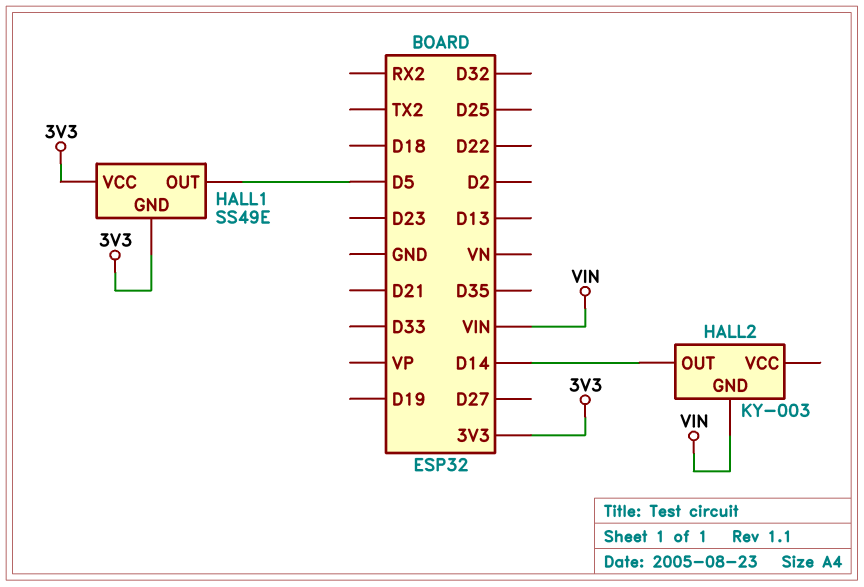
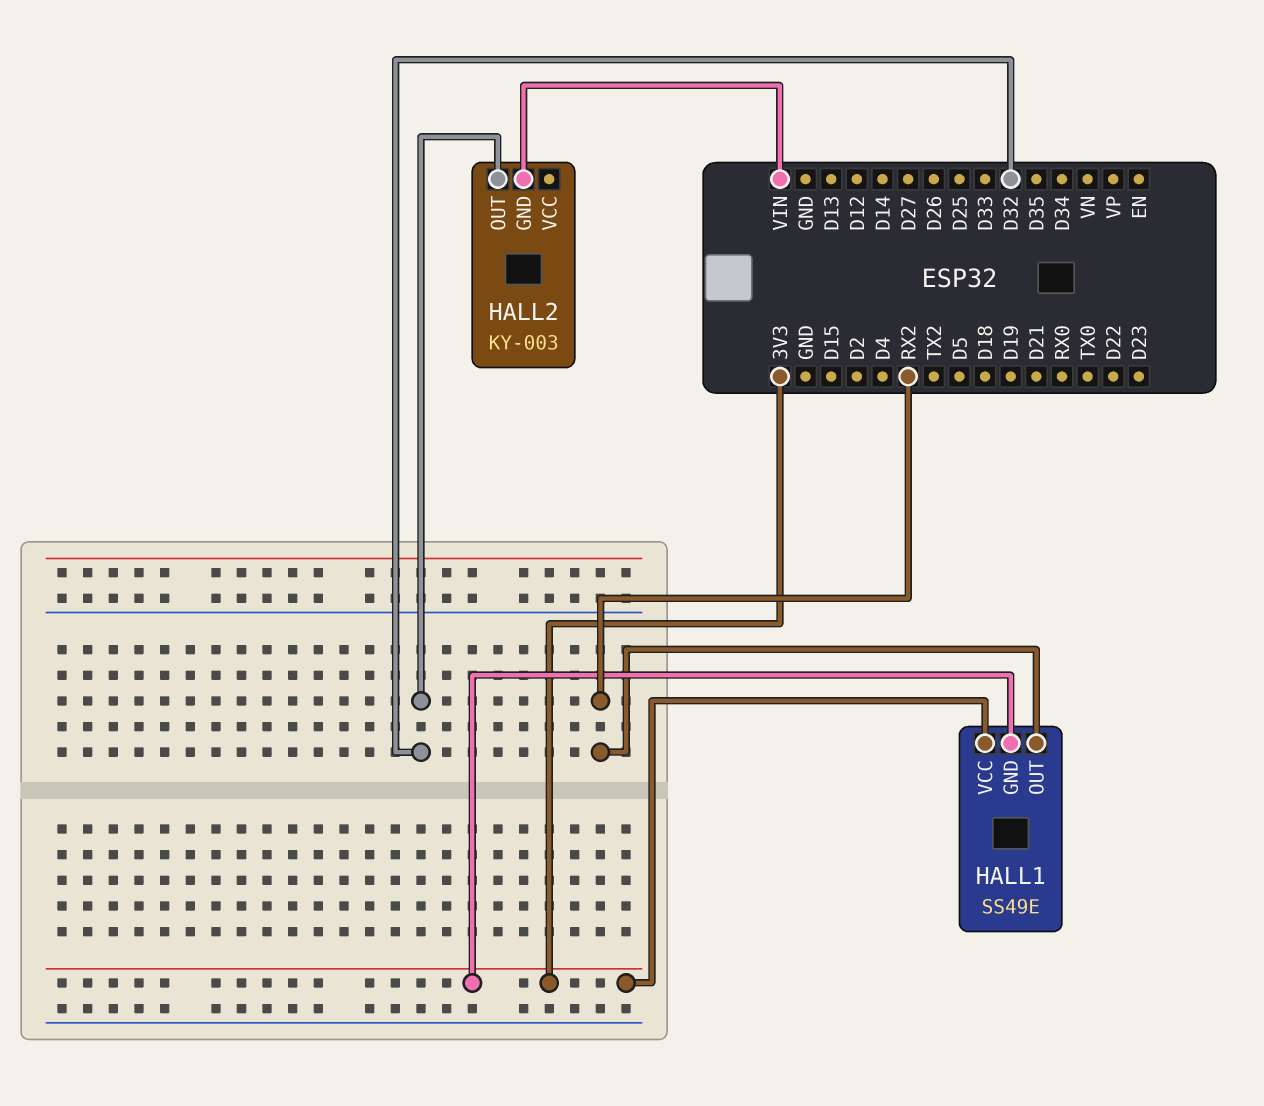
HALL1 pin OUT: D5 -> RX2
HALL2 pin OUT: D14 -> D32

